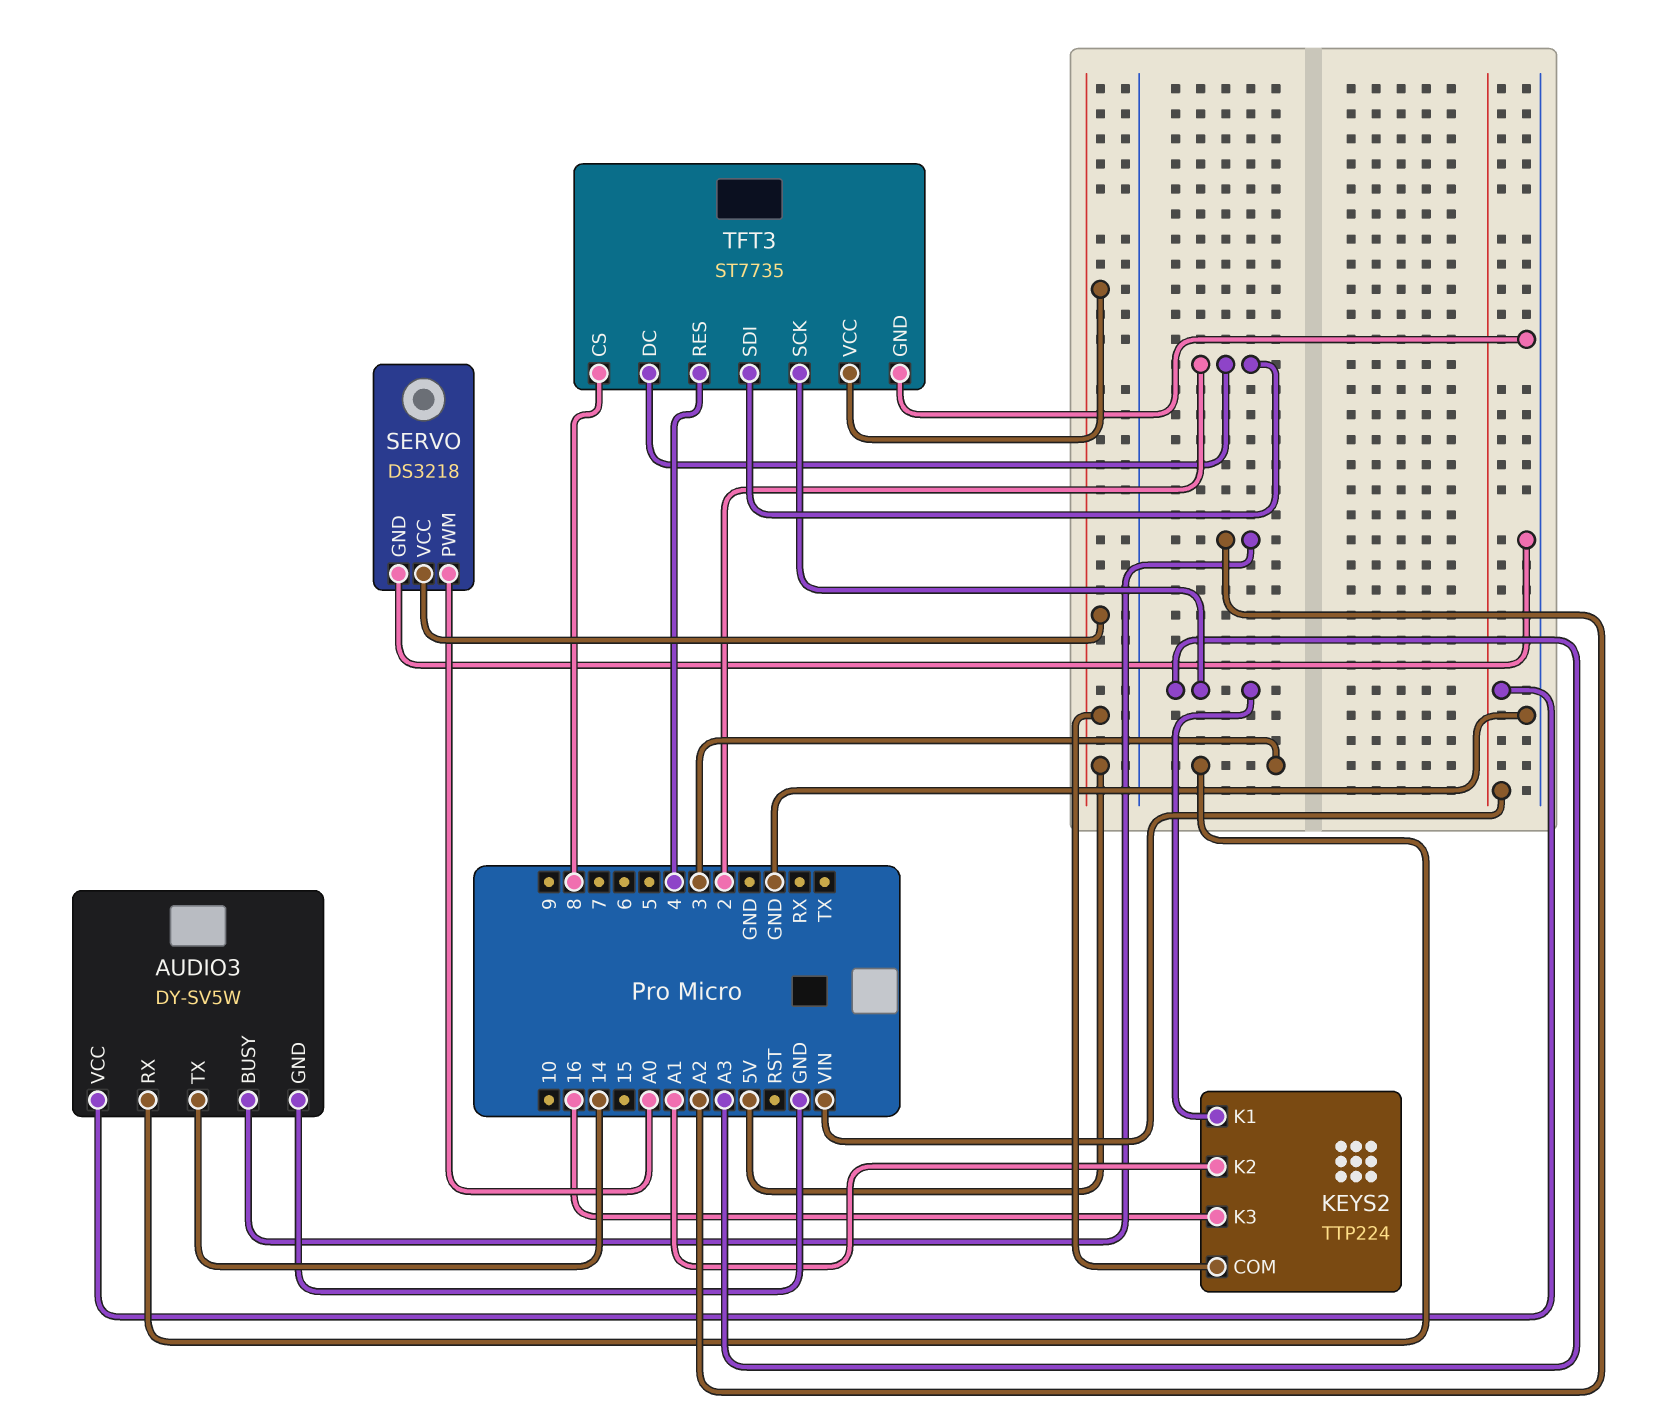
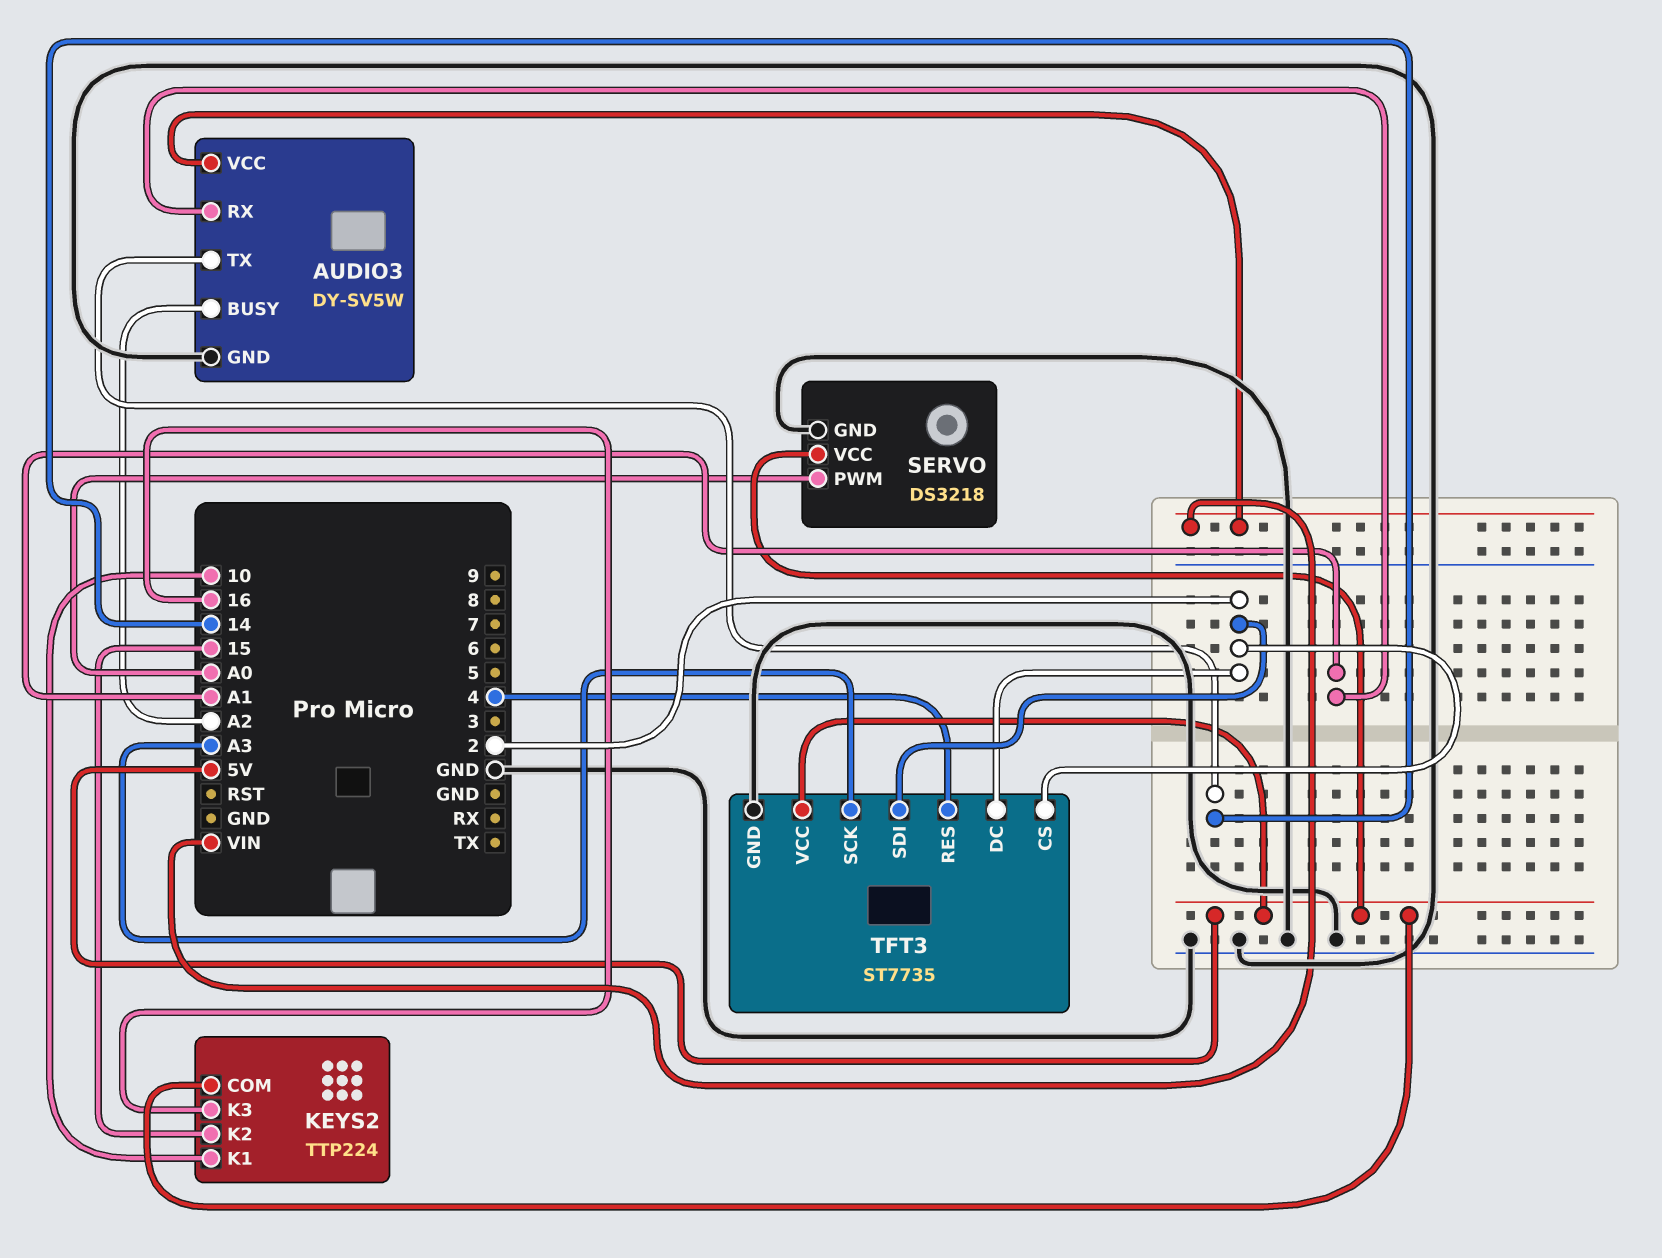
AUDIO3 pin RX: 3 -> A1
KEYS2 pin K1: A3 -> 10
KEYS2 pin K2: A1 -> 15
TFT3 pin CS: 8 -> 2

